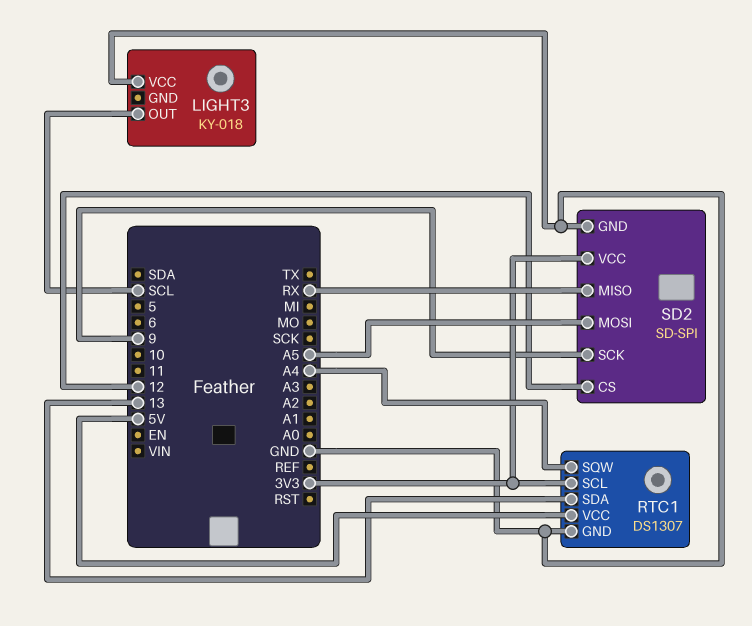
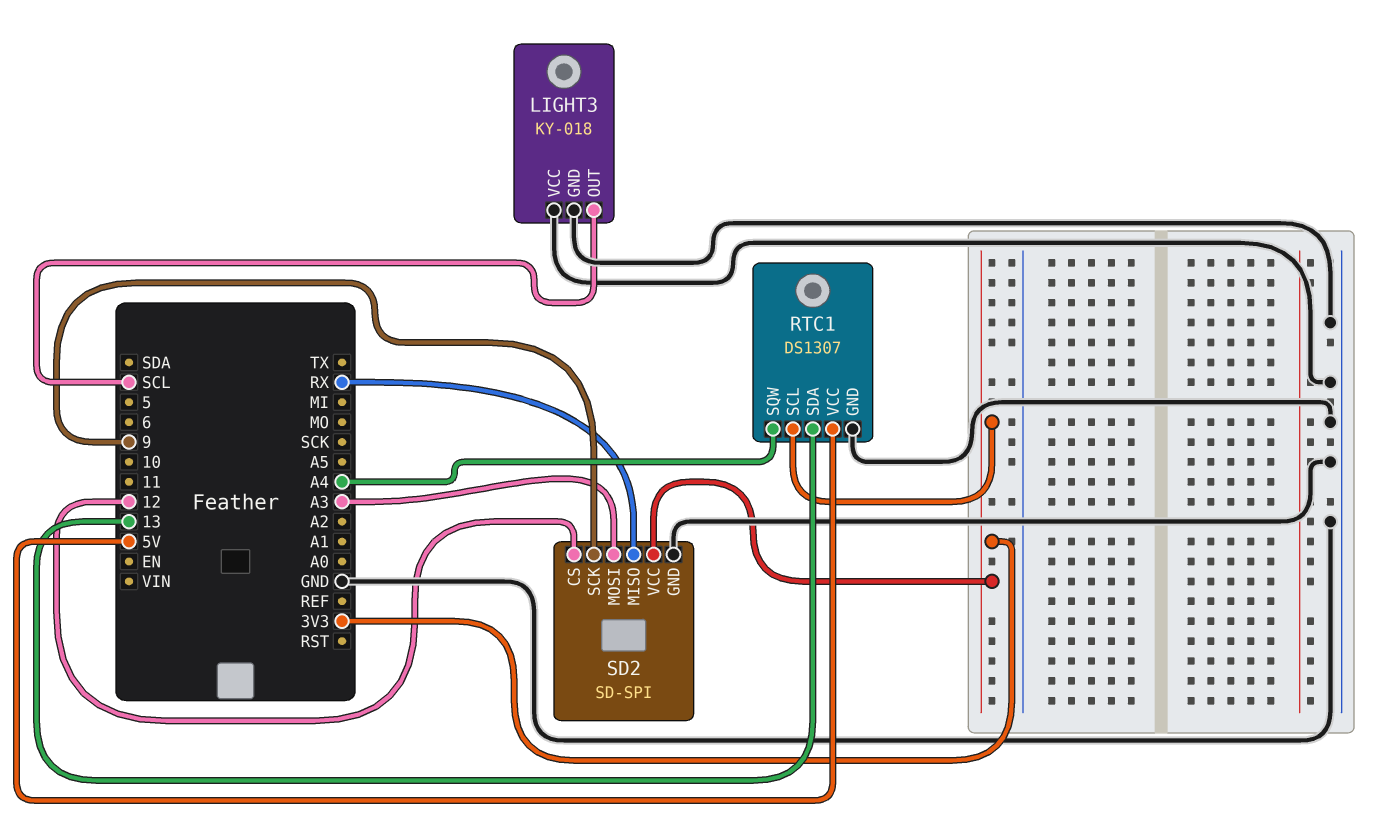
LIGHT3 pin GND: none -> GND
SD2 pin MOSI: A5 -> A3

